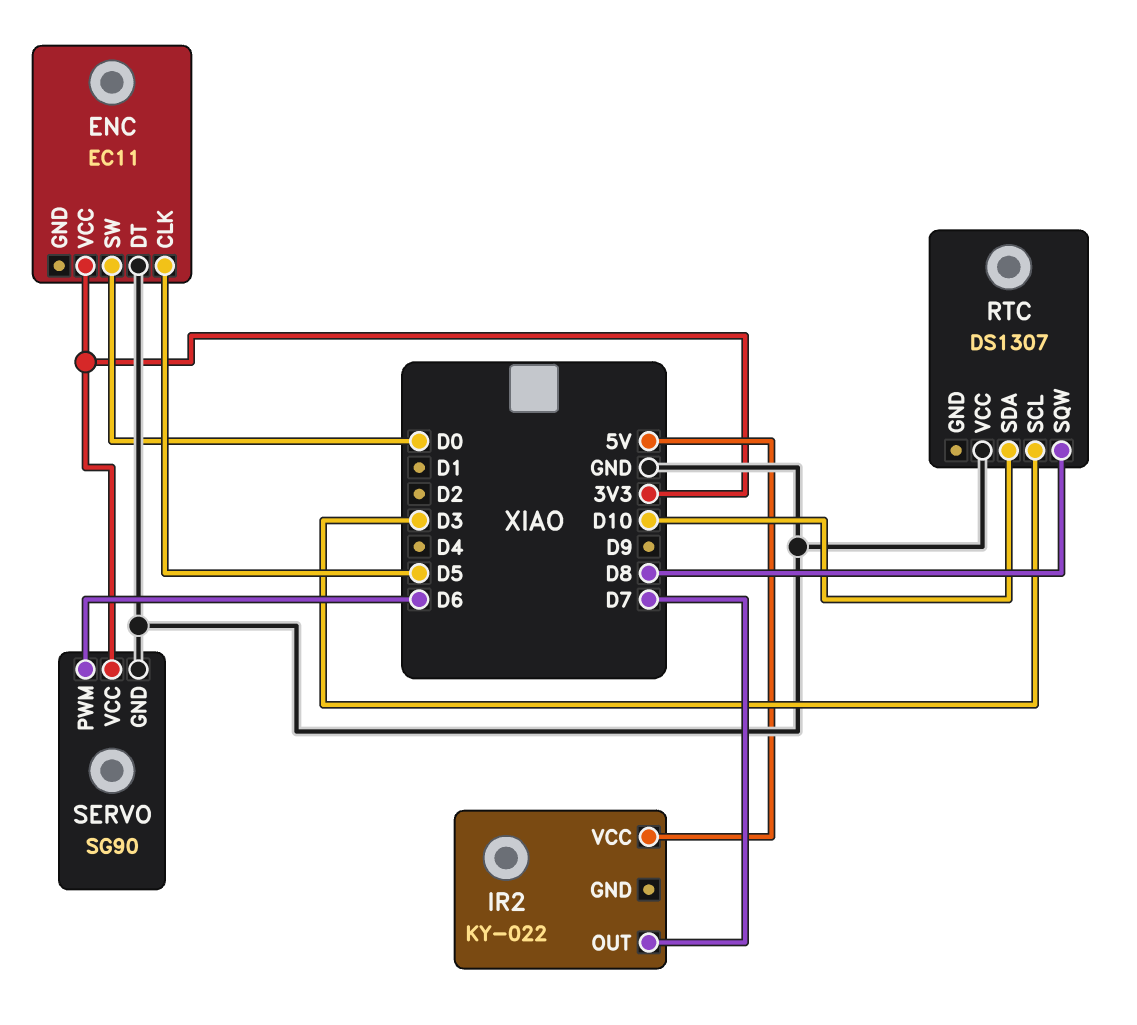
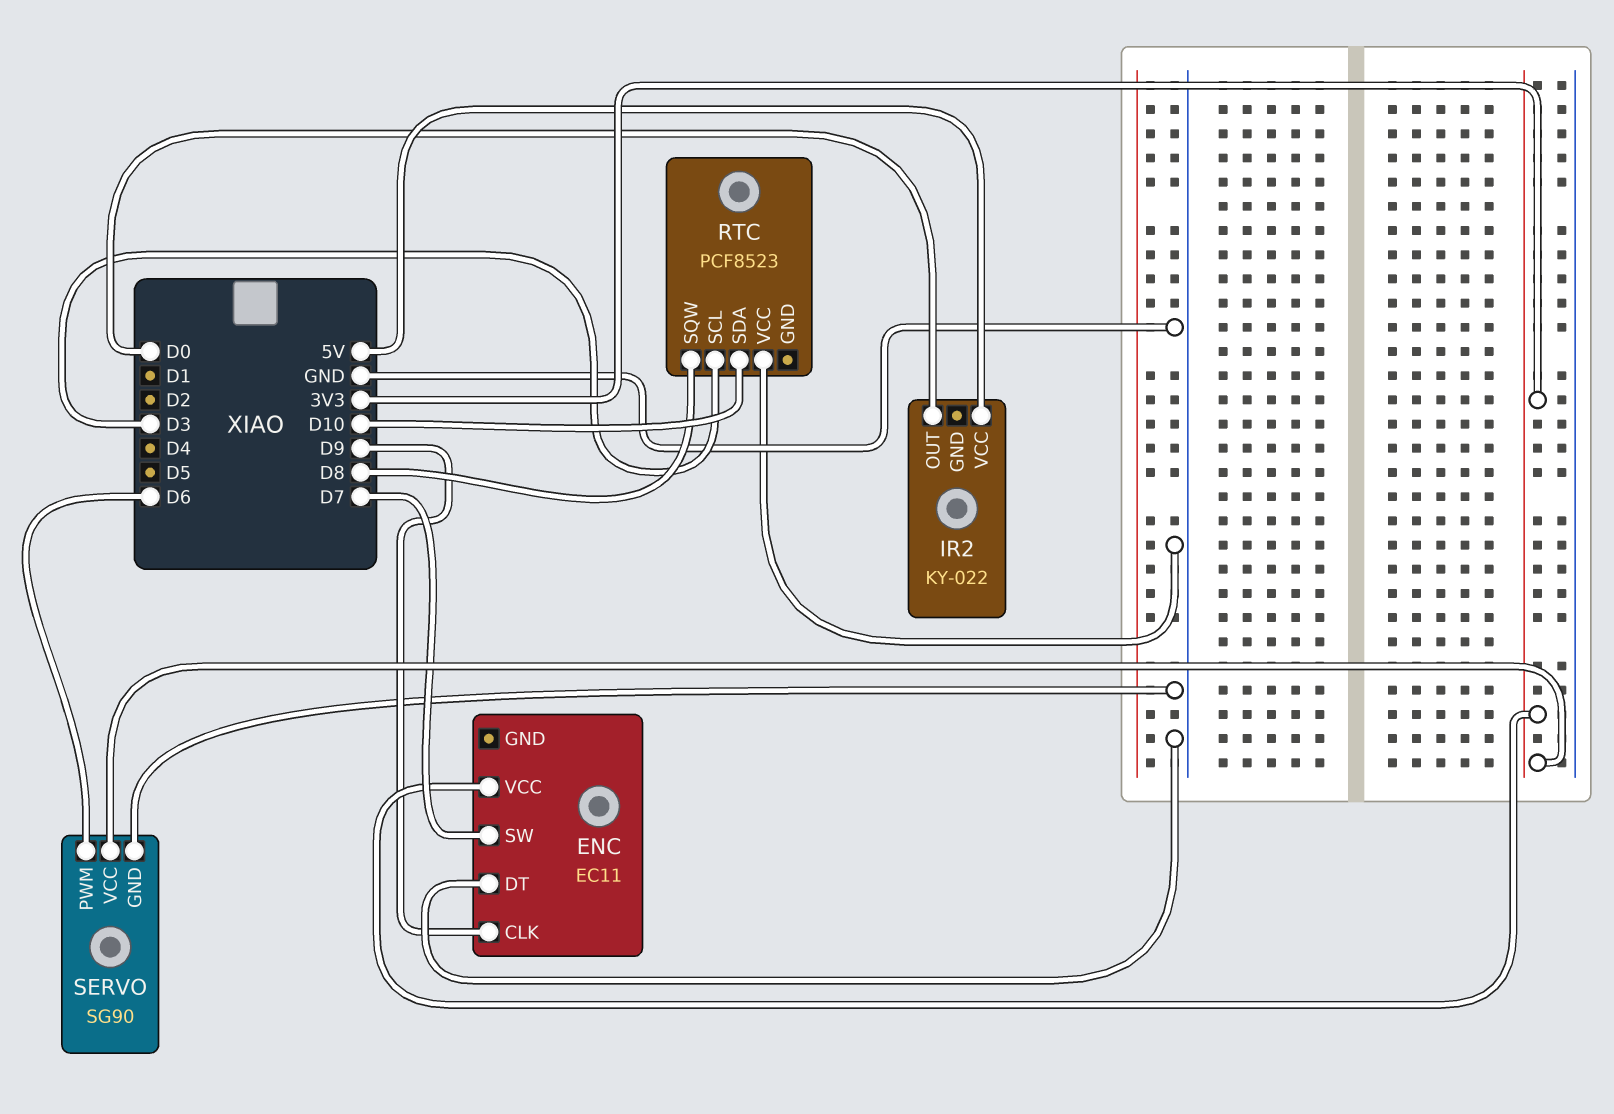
ENC pin CLK: D5 -> D9
ENC pin SW: D0 -> D7
IR2 pin OUT: D7 -> D0
RTC: DS1307 -> PCF8523

